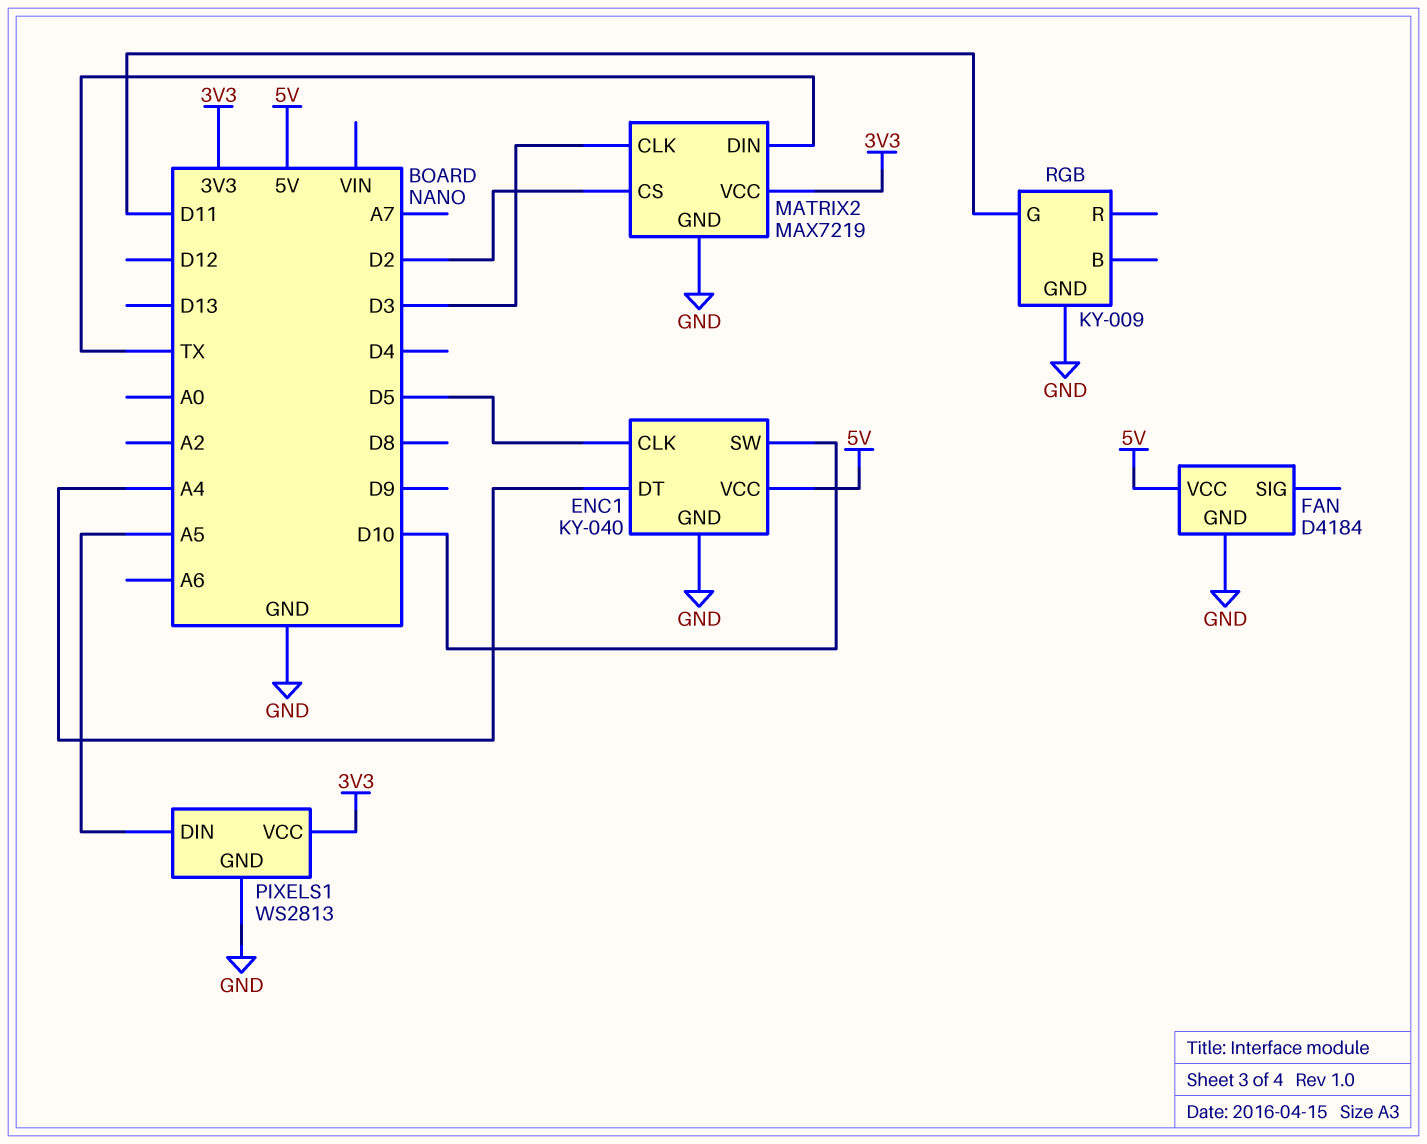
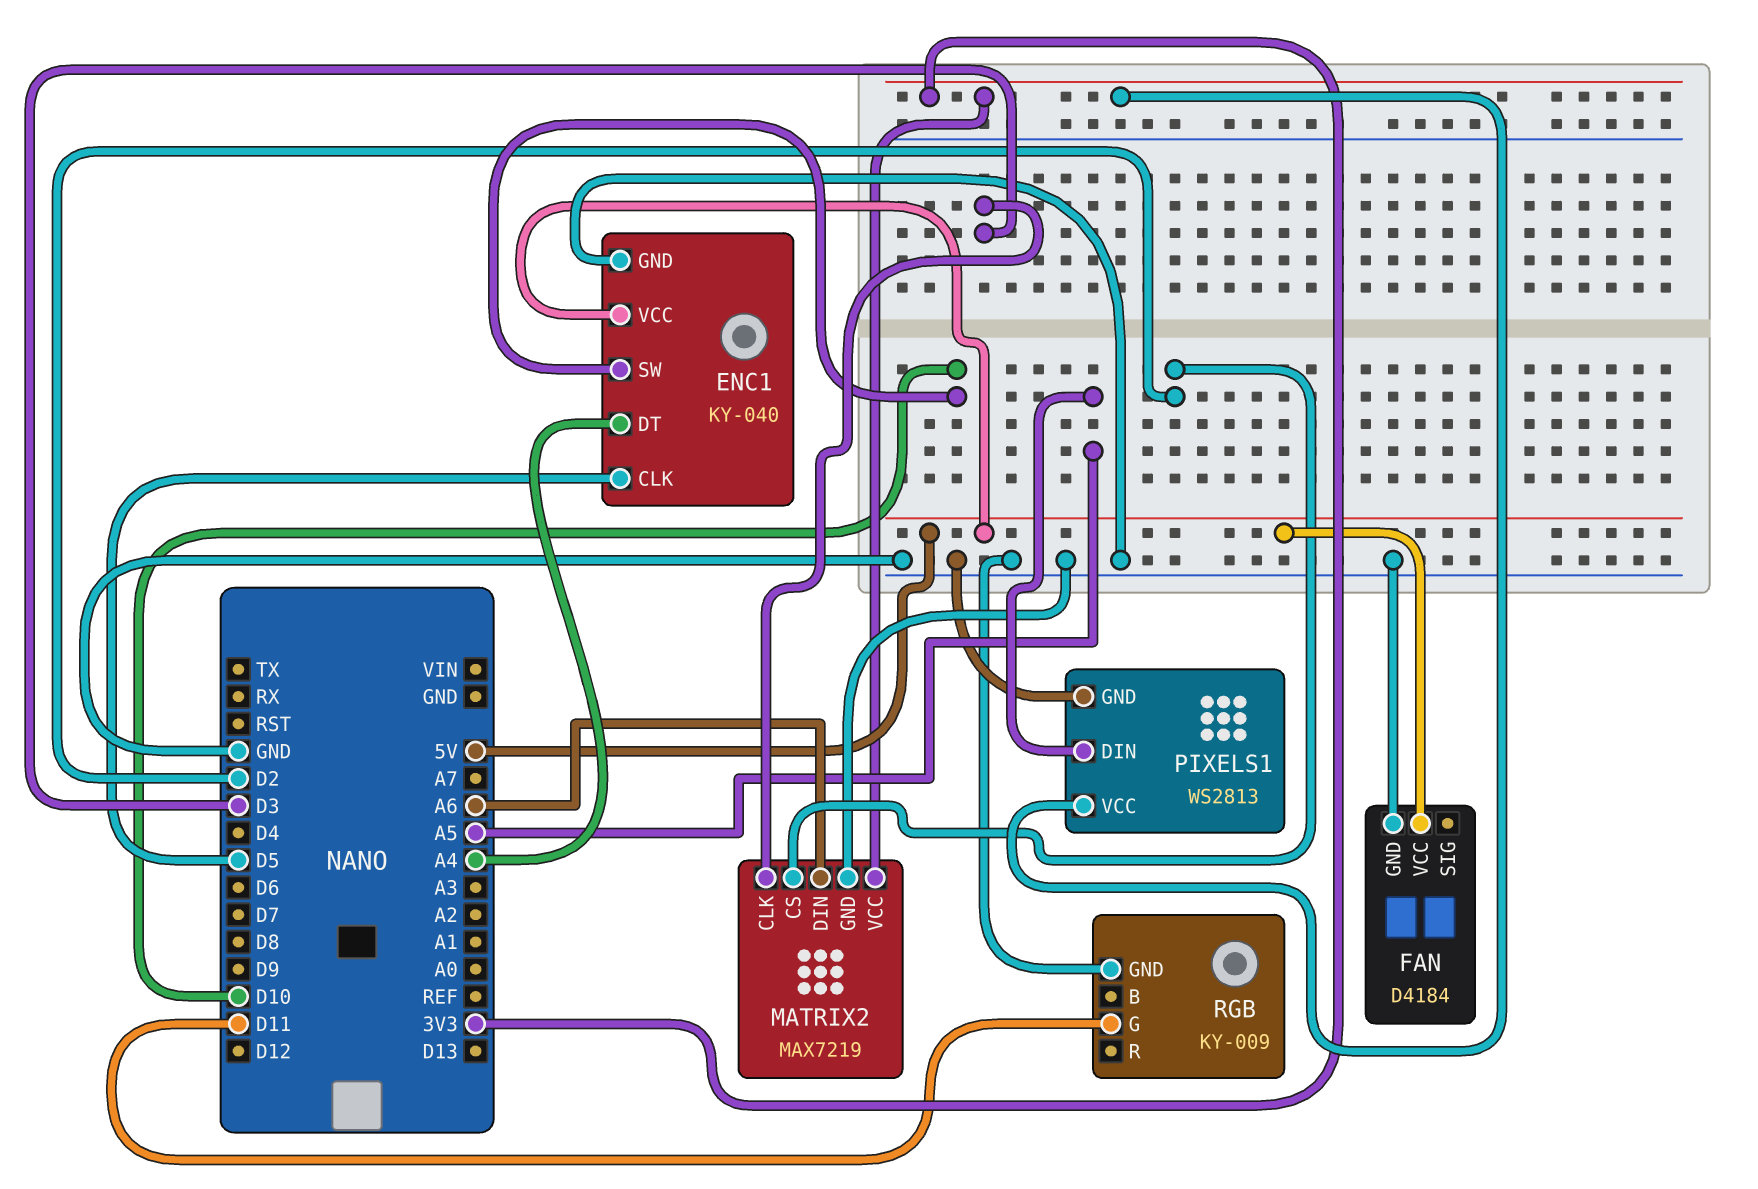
MATRIX2 pin DIN: TX -> A6

